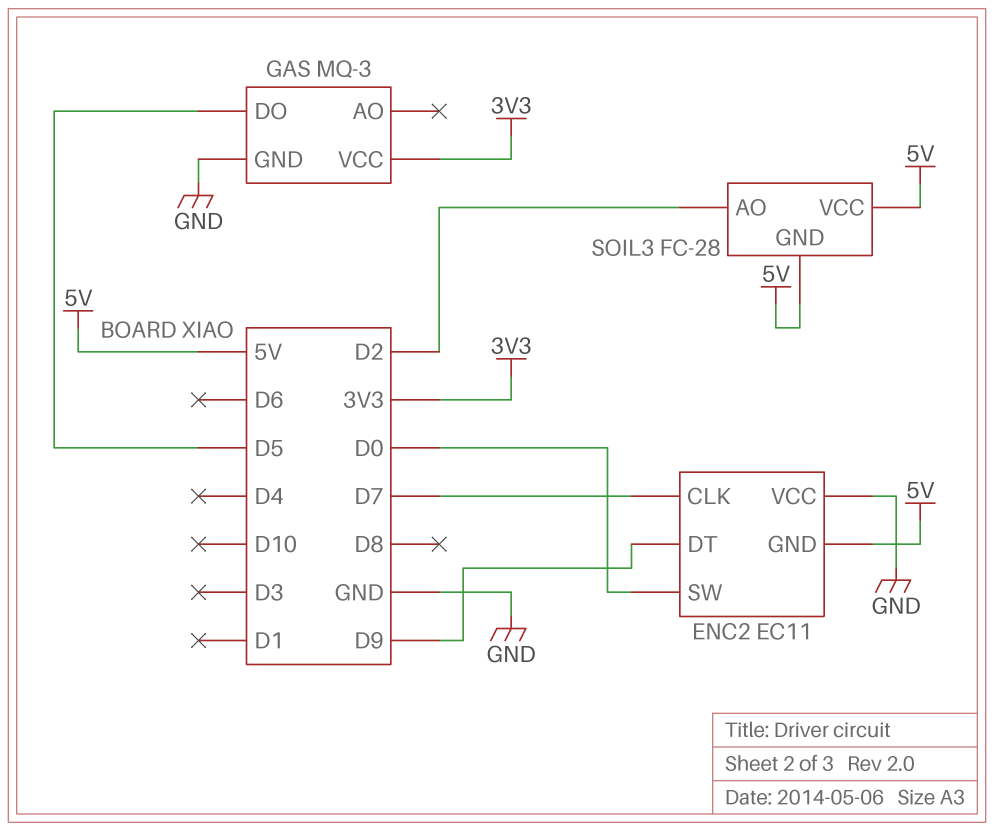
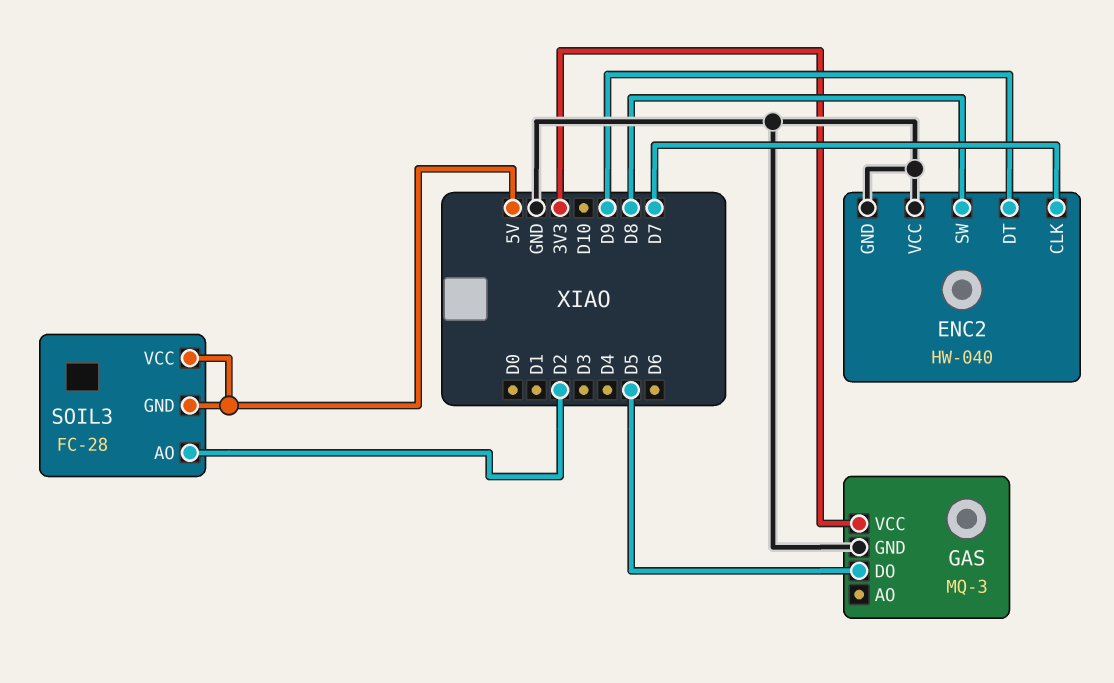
ENC2: EC11 -> HW-040
ENC2 pin GND: 5V -> GND
ENC2 pin SW: D0 -> D8

